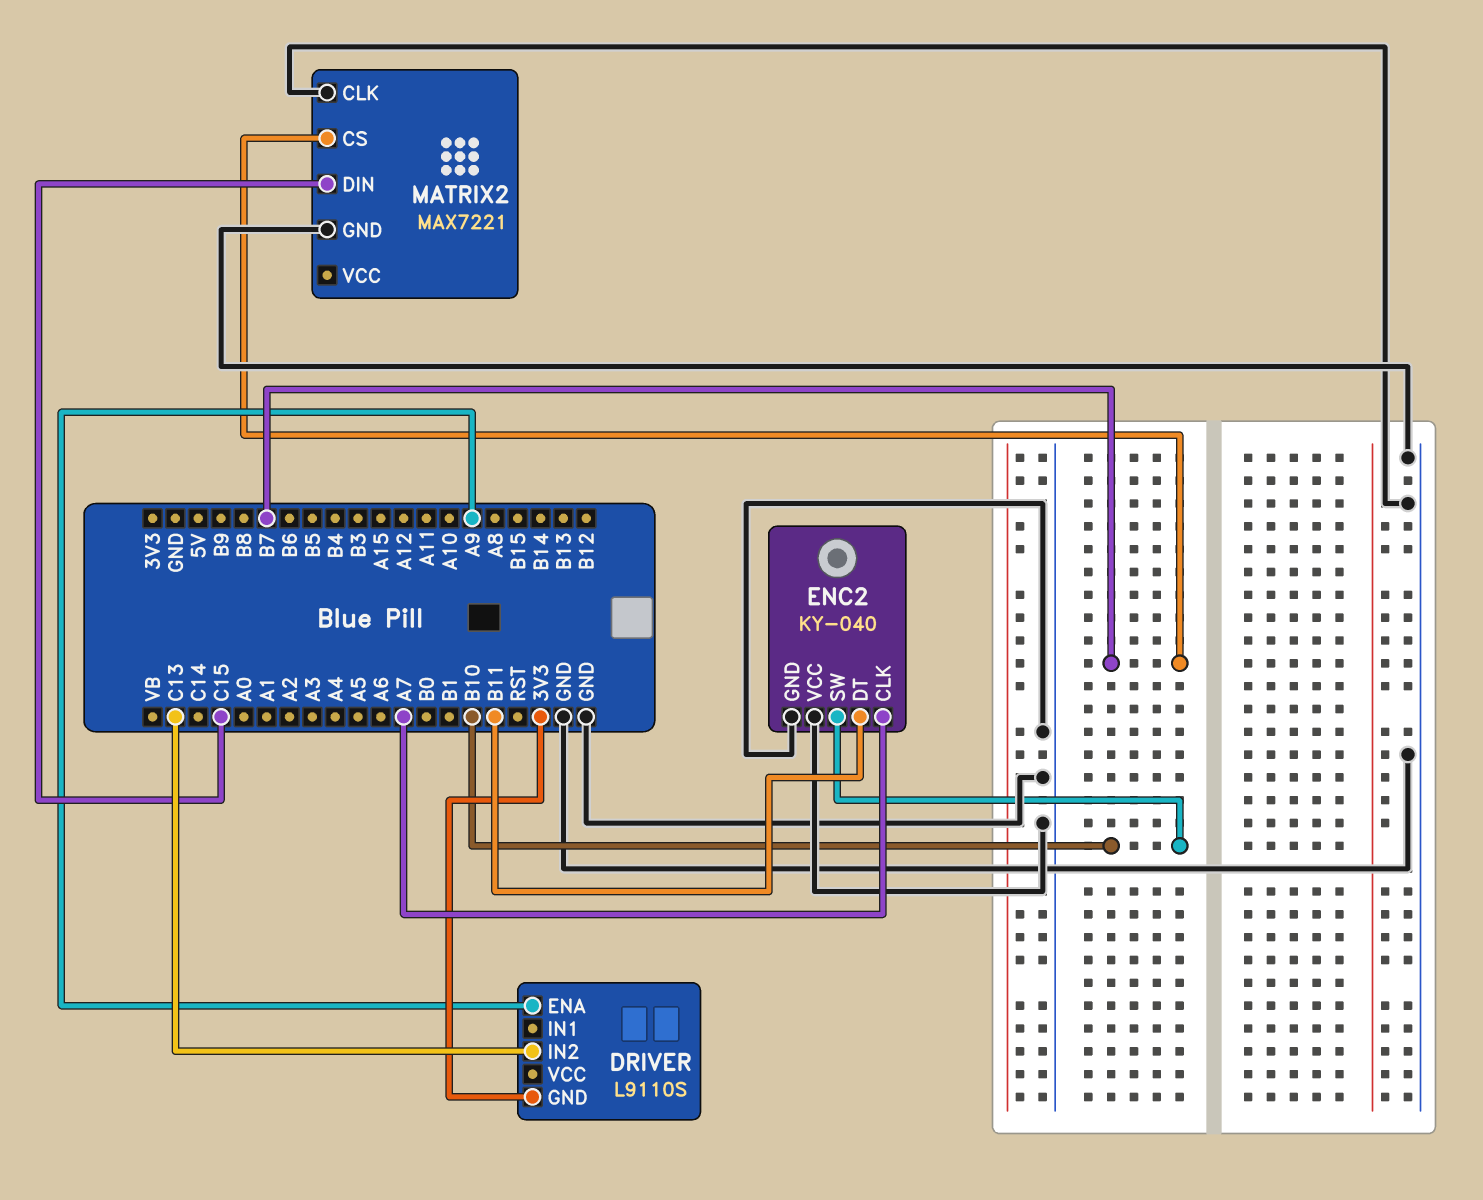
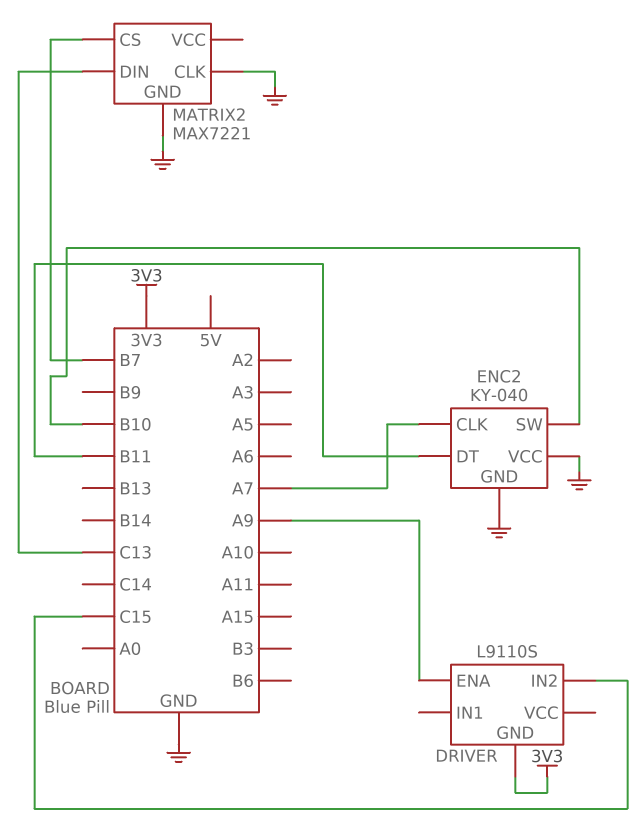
DRIVER pin IN2: C13 -> C15
MATRIX2 pin DIN: C15 -> C13

